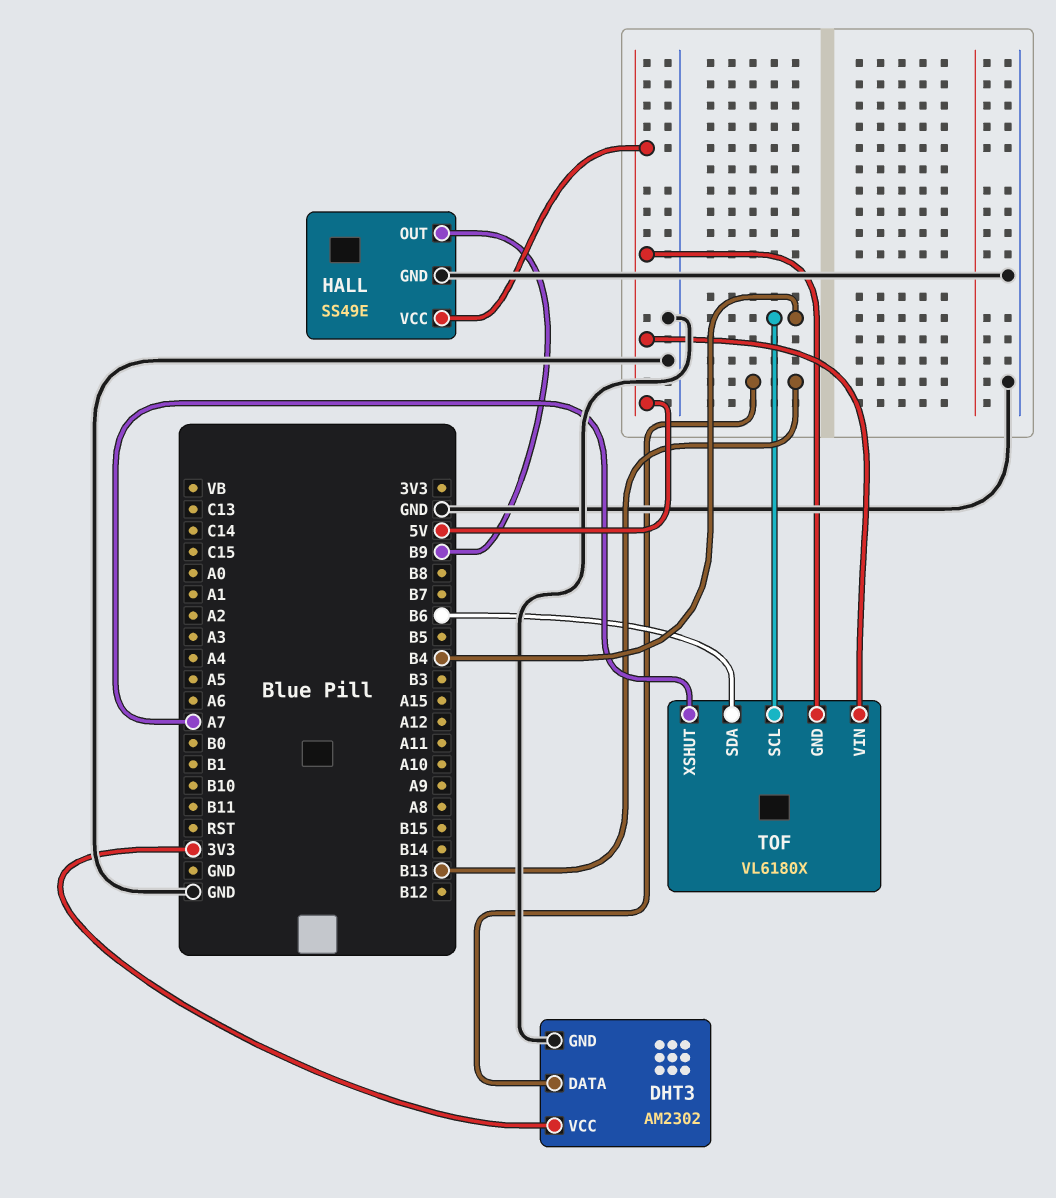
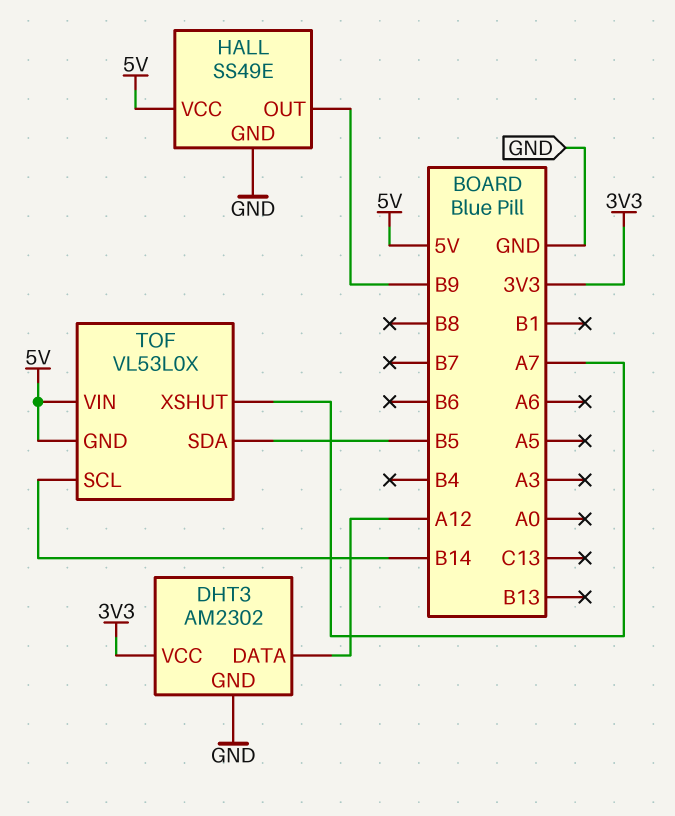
DHT3 pin DATA: B13 -> A12
TOF: VL6180X -> VL53L0X
TOF pin SCL: B4 -> B14
TOF pin SDA: B6 -> B5

